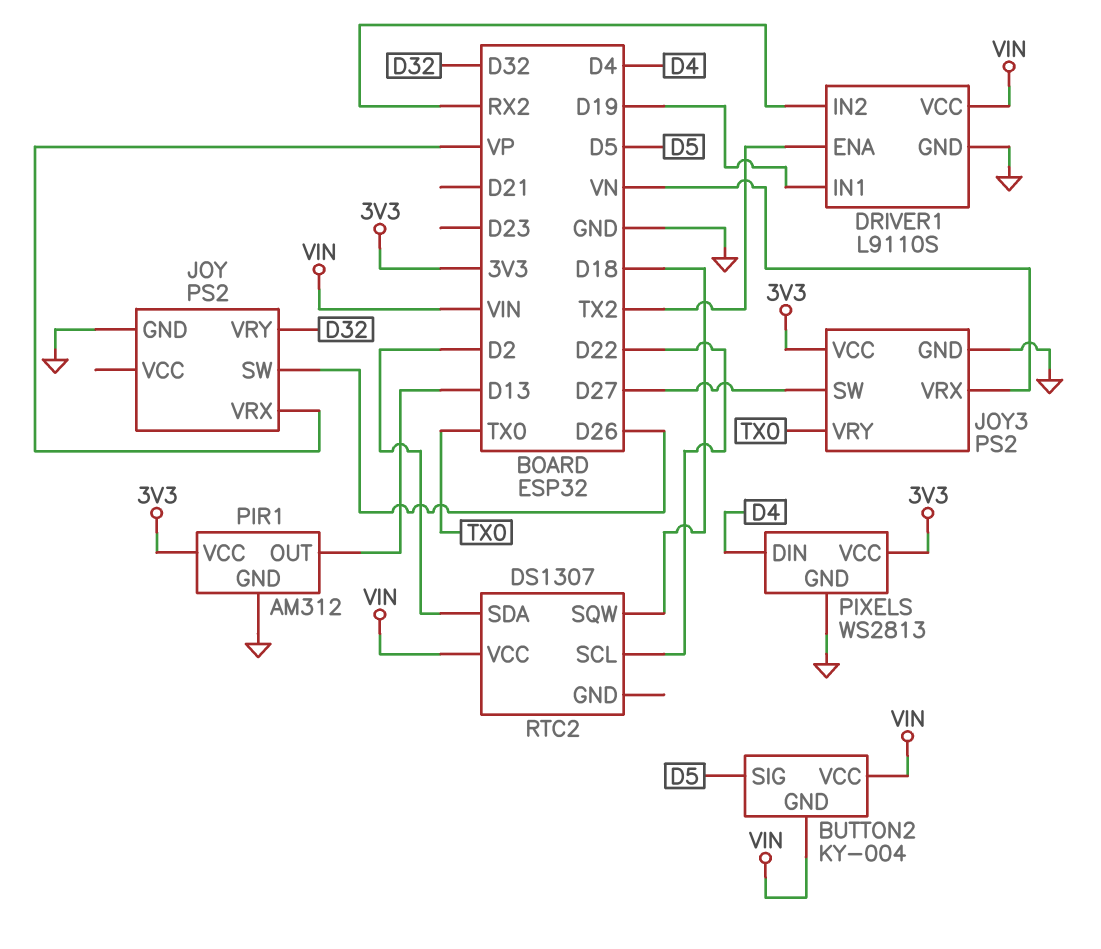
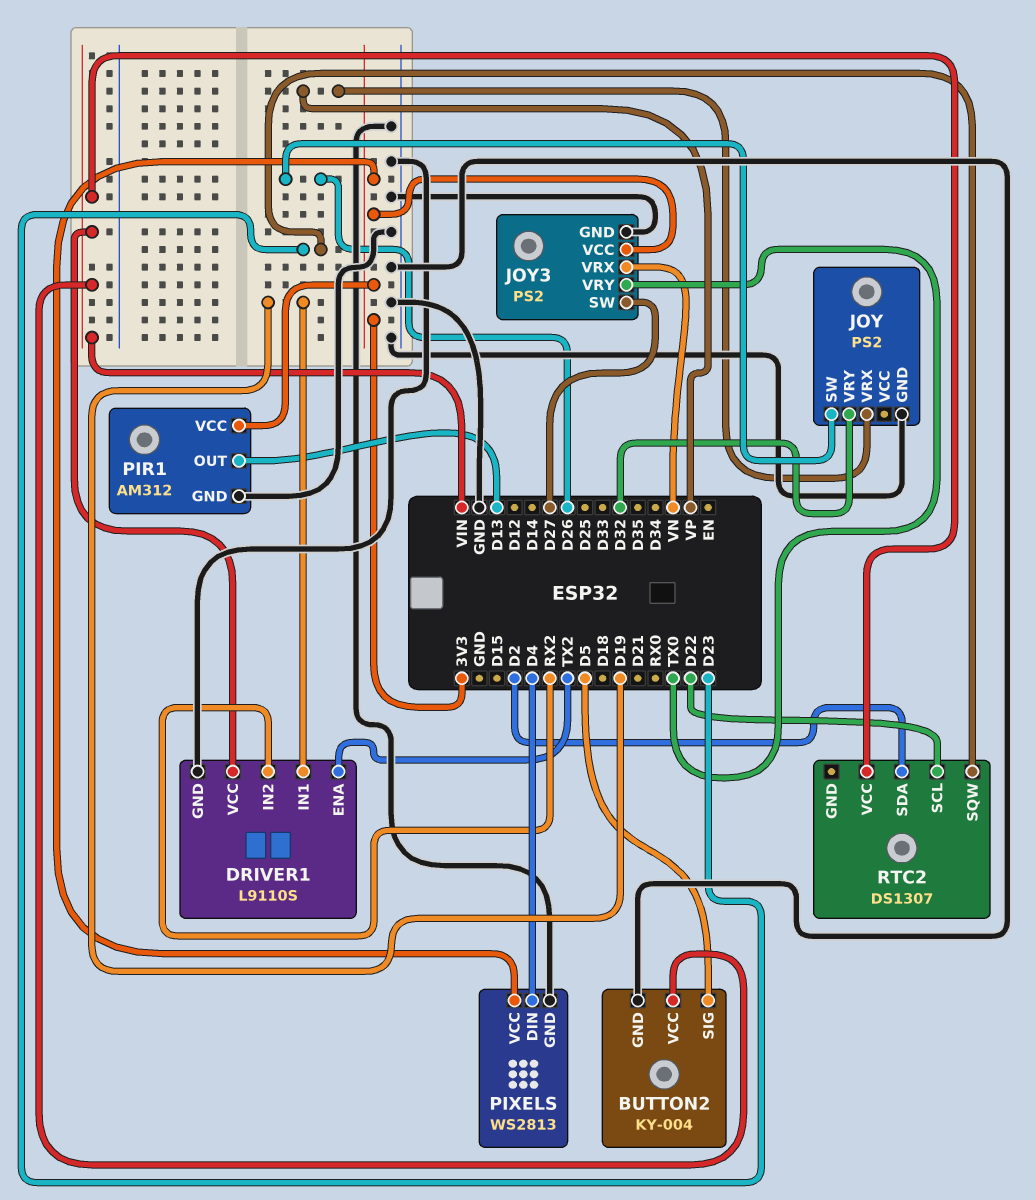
BUTTON2 pin GND: VIN -> GND
RTC2 pin SQW: D18 -> D23

